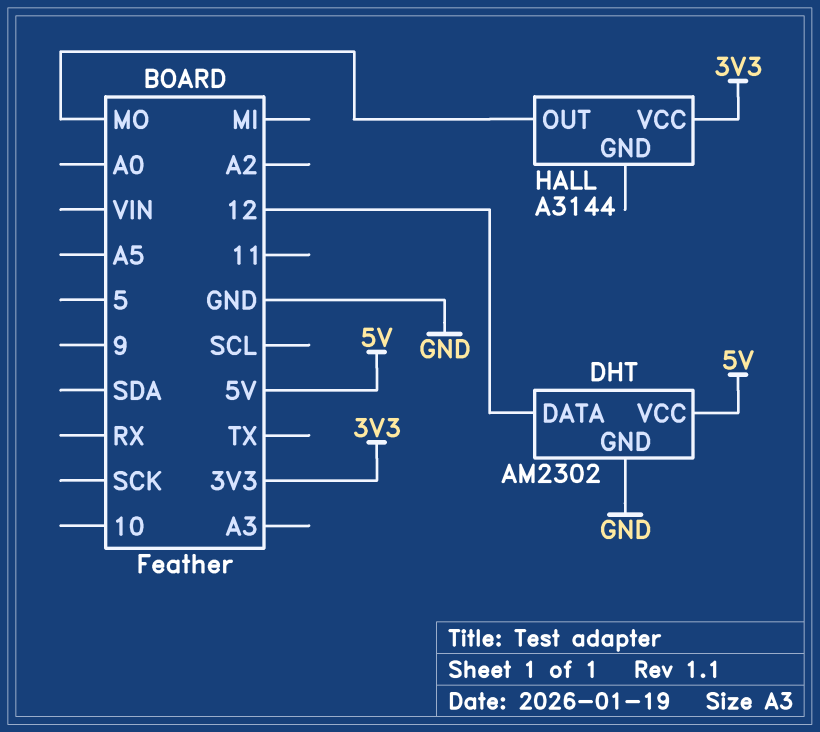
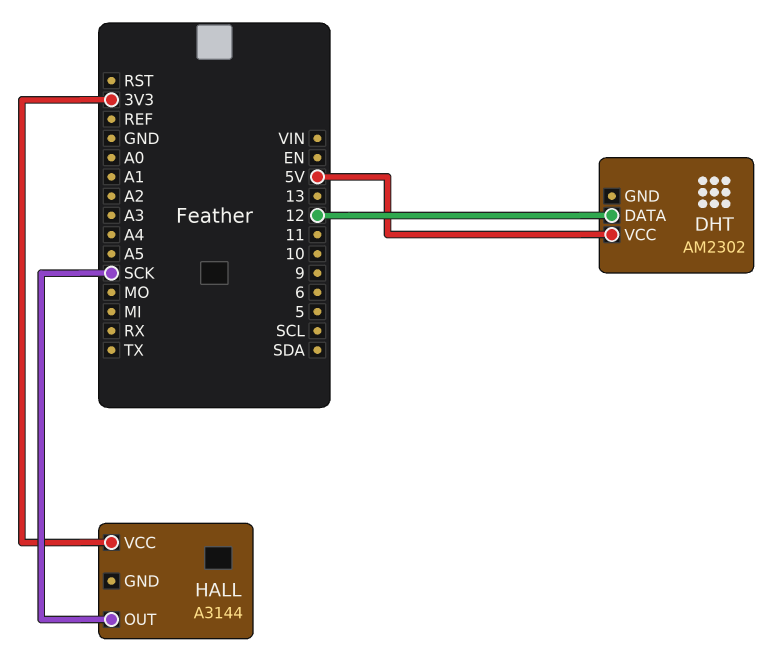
DHT pin GND: GND -> none
HALL pin OUT: MO -> SCK

